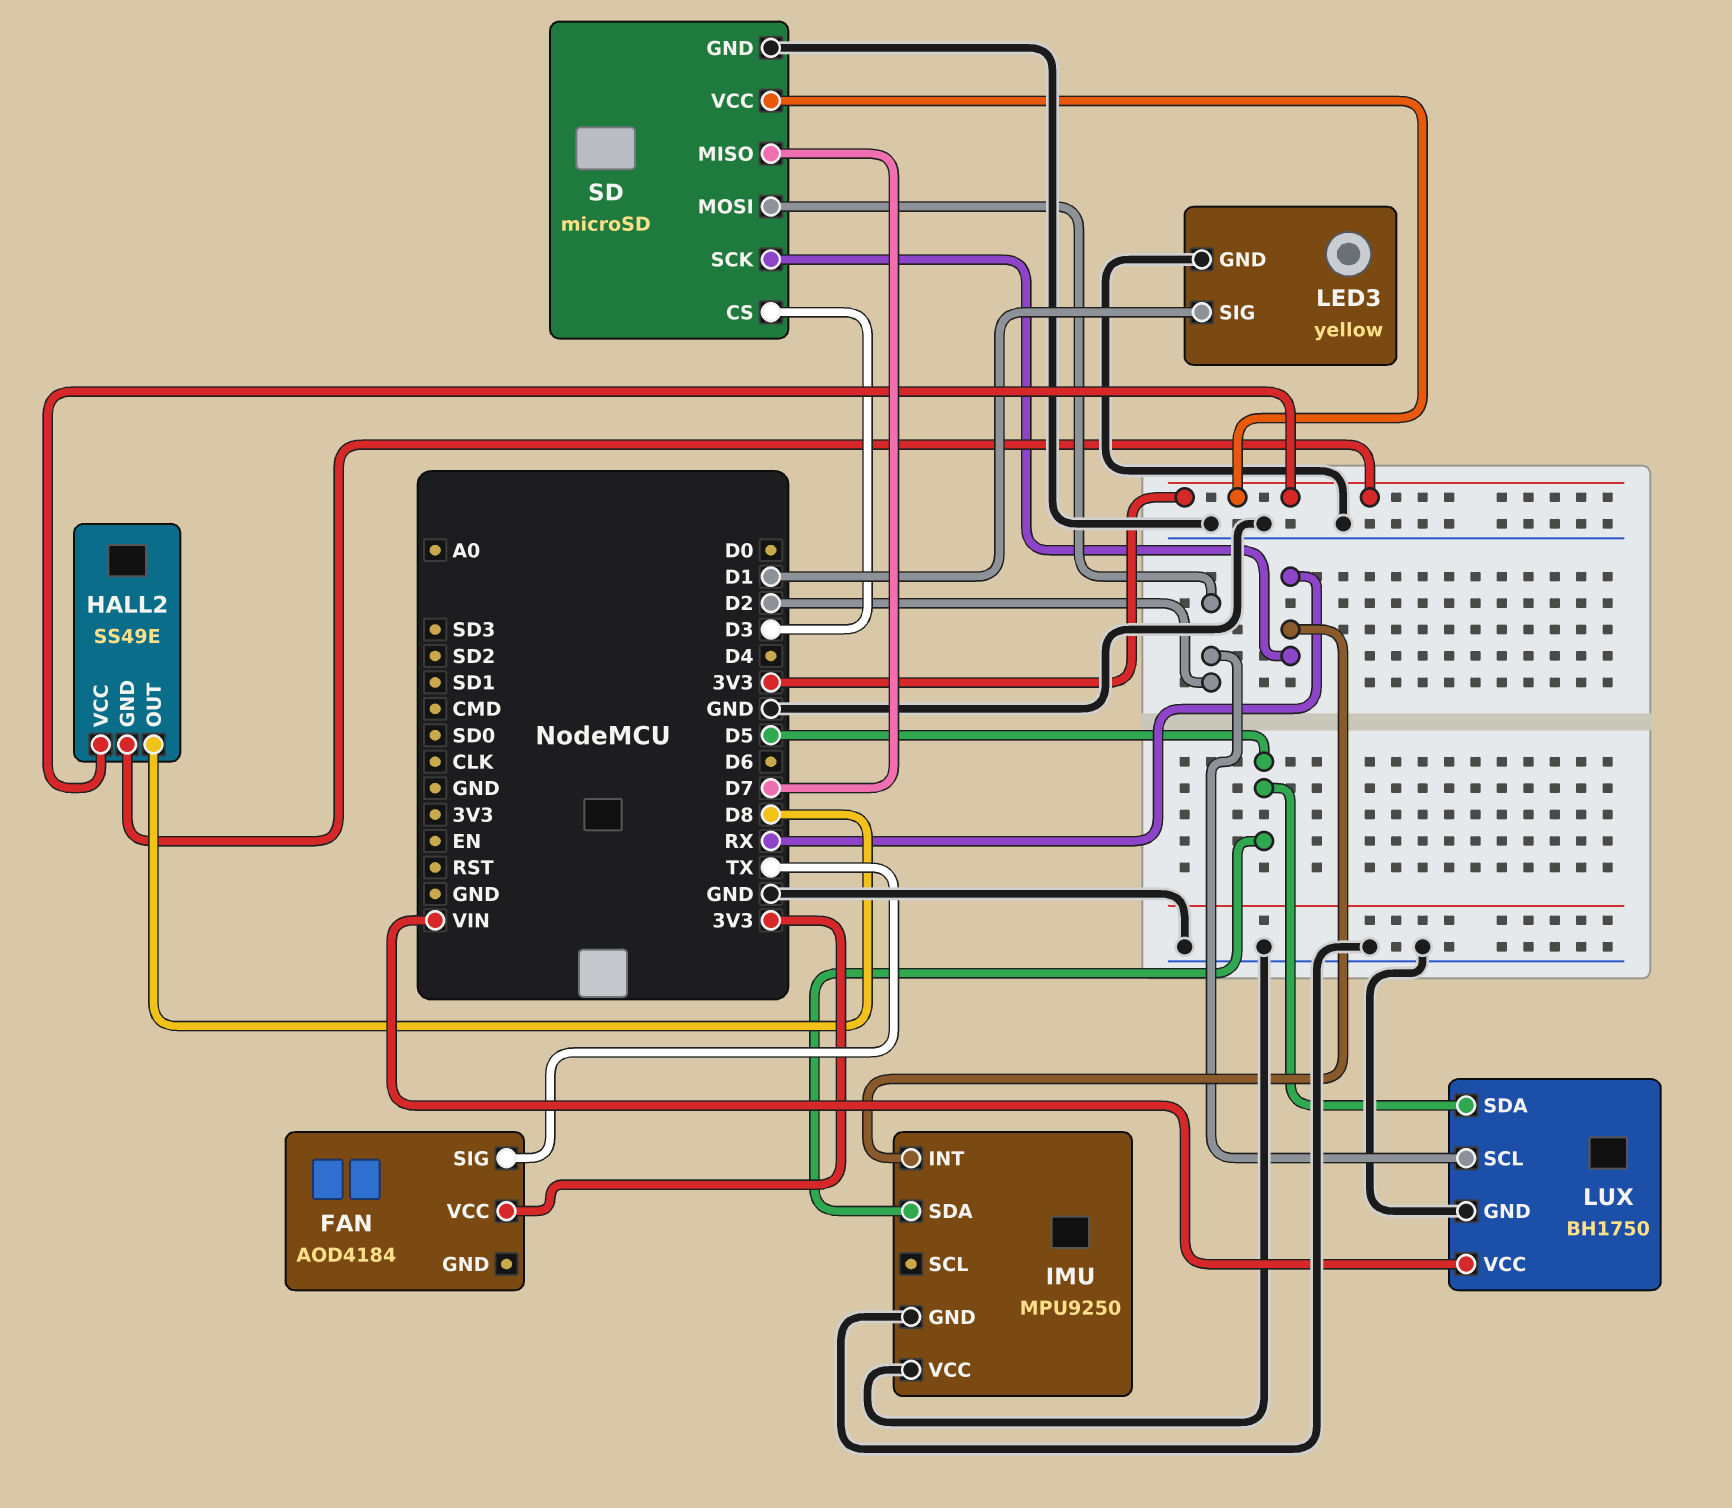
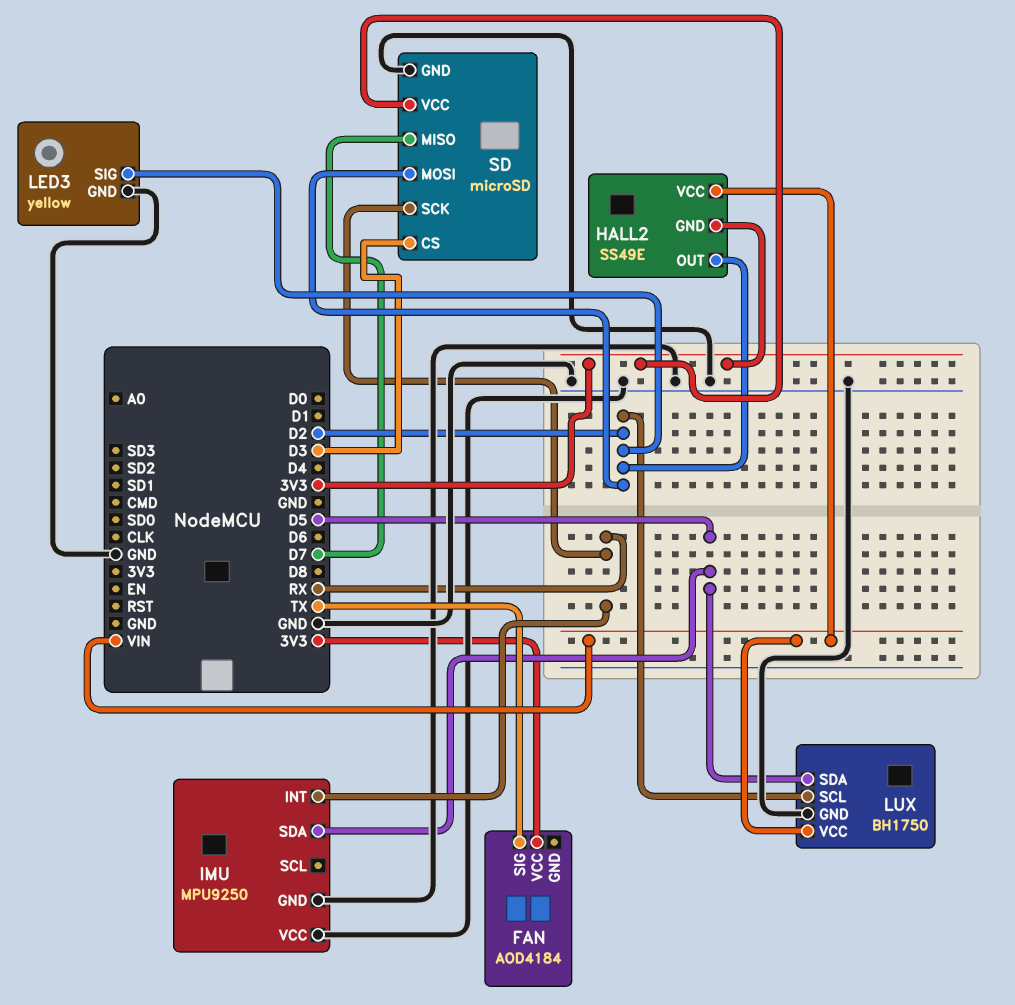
HALL2 pin OUT: D8 -> D2
HALL2 pin VCC: 3V3 -> VIN
LED3 pin SIG: D1 -> D2

